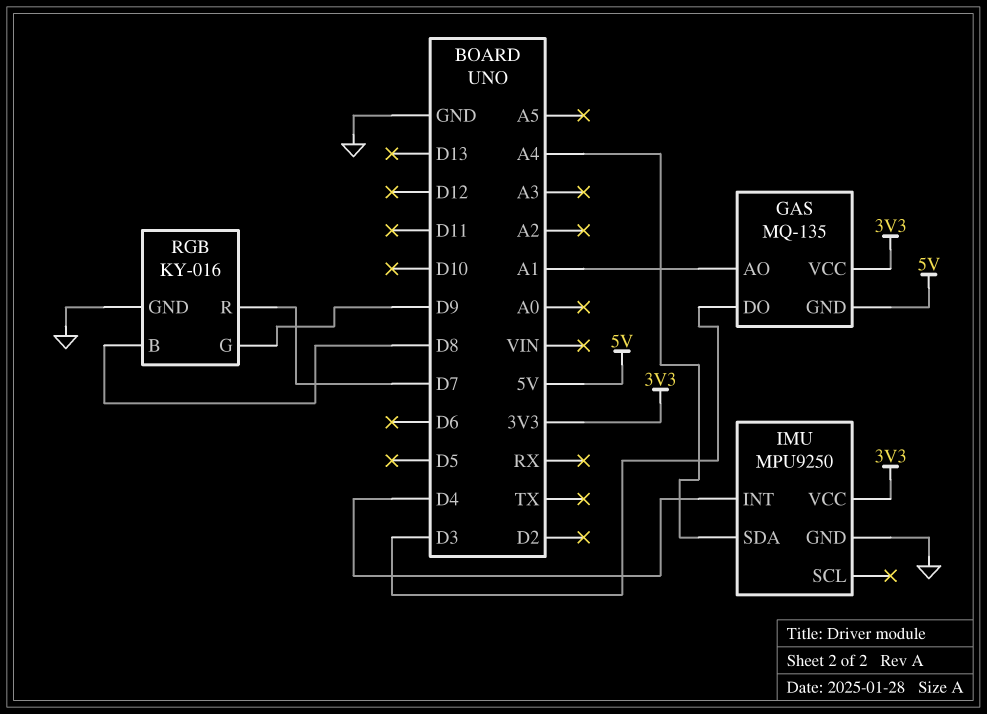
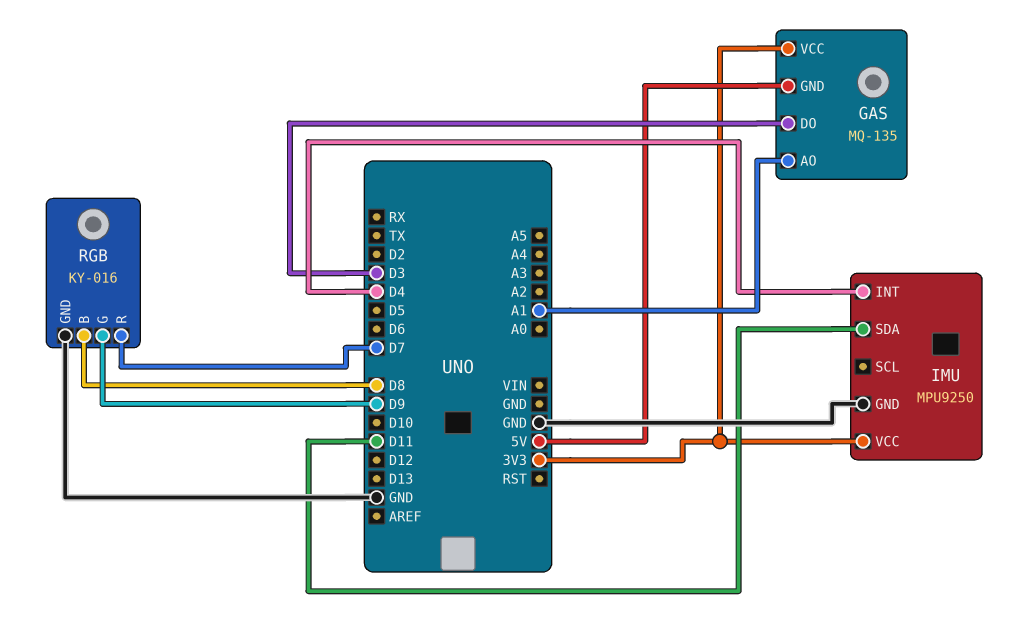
IMU pin SDA: A4 -> D11

